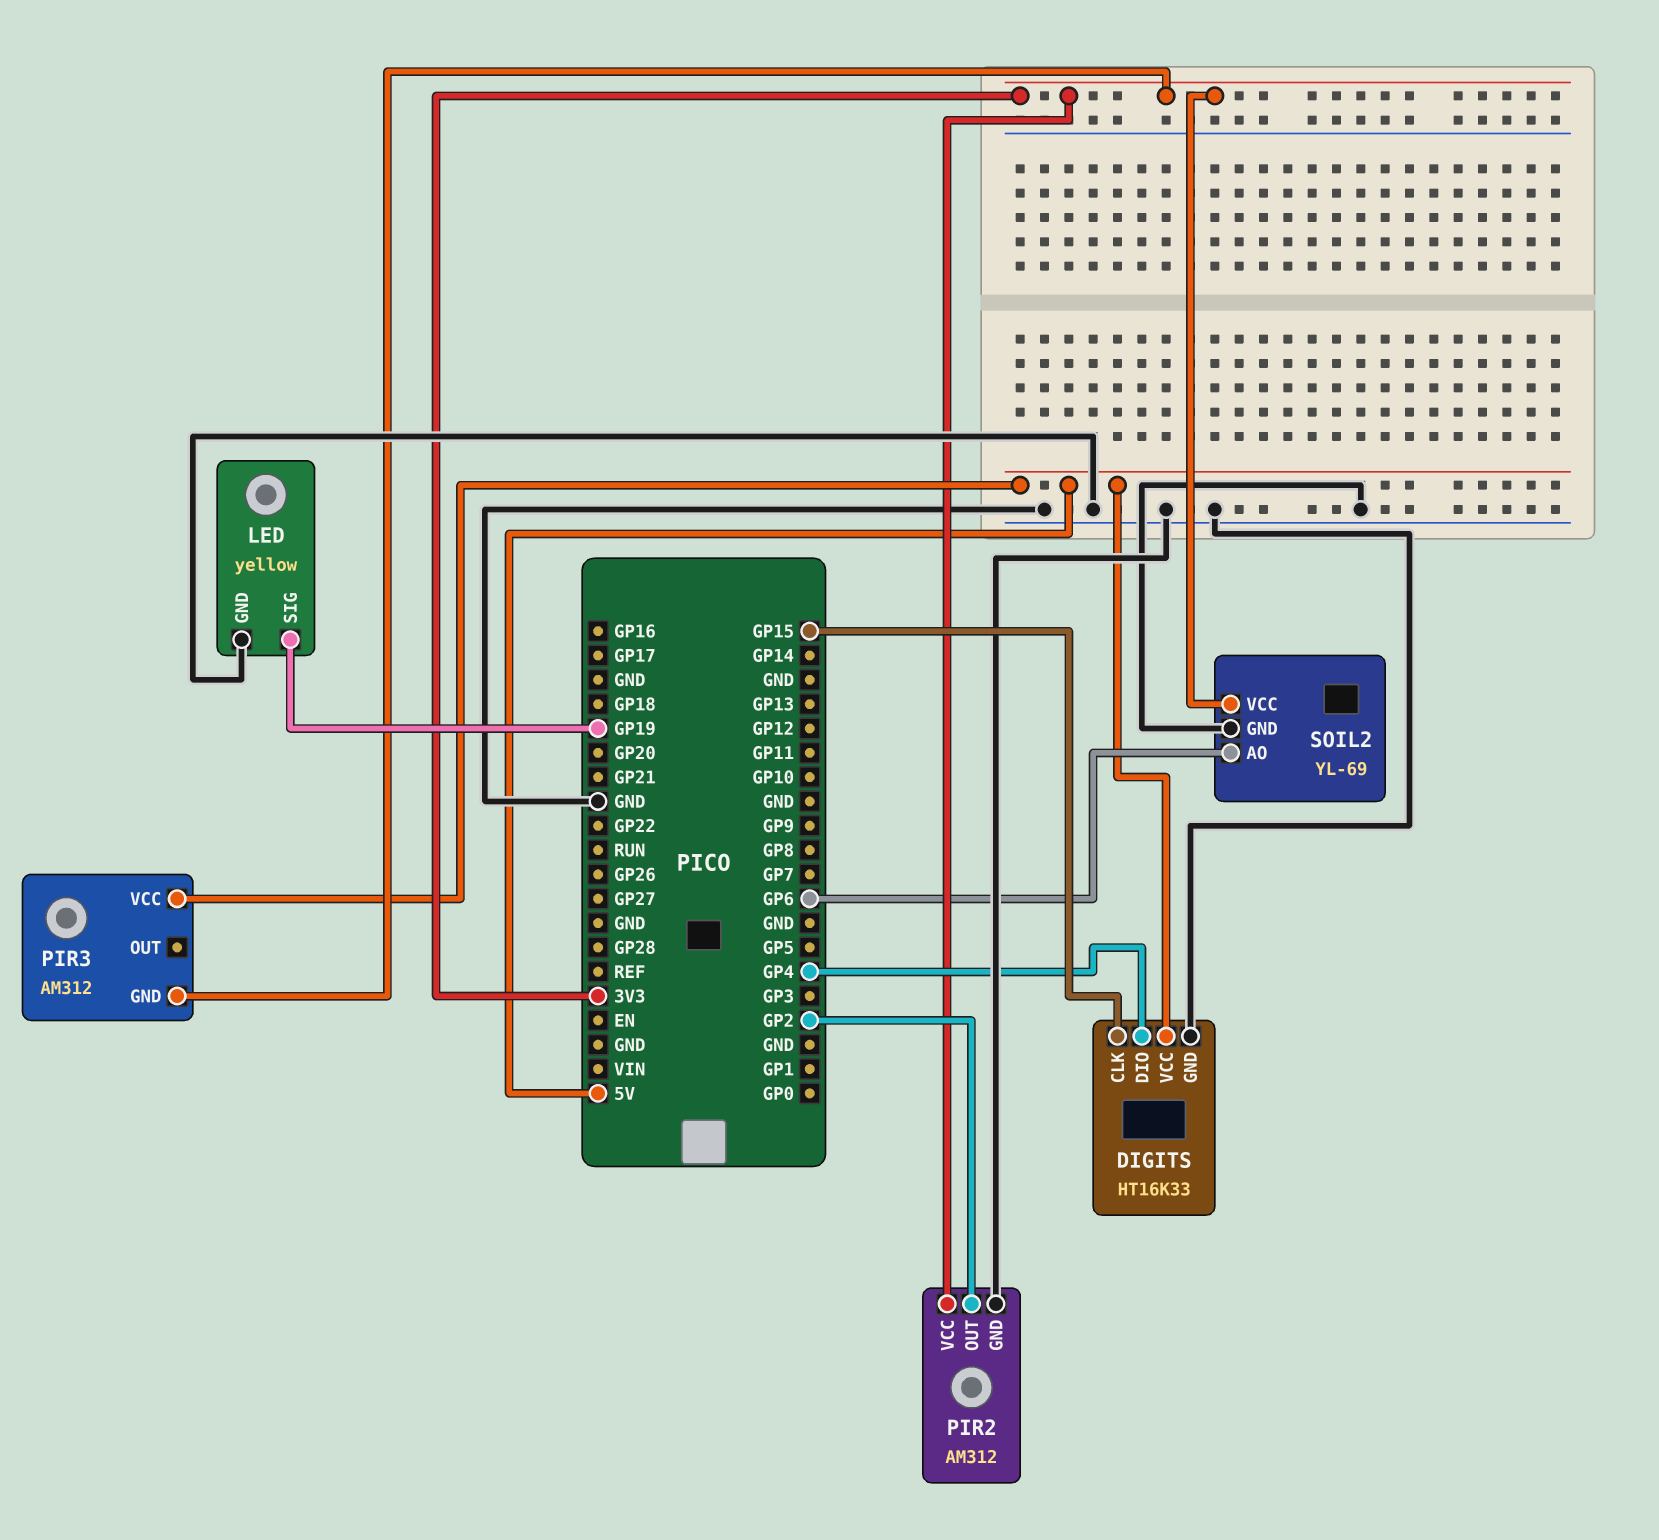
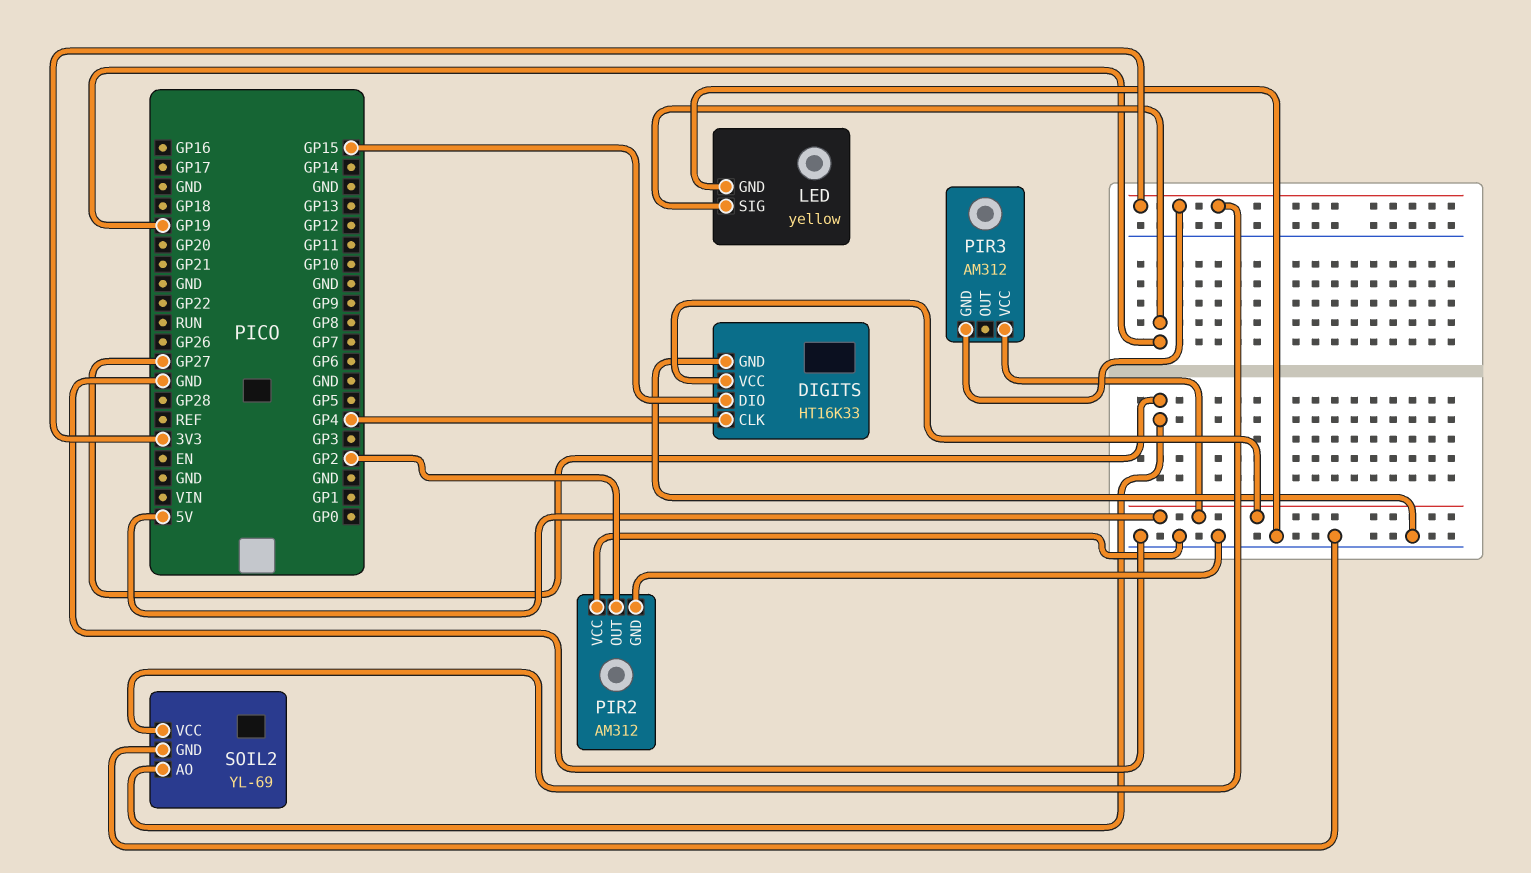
DIGITS pin CLK: GP15 -> GP4
DIGITS pin DIO: GP4 -> GP15
PIR2 pin VCC: 3V3 -> GND
SOIL2 pin AO: GP6 -> GP27

